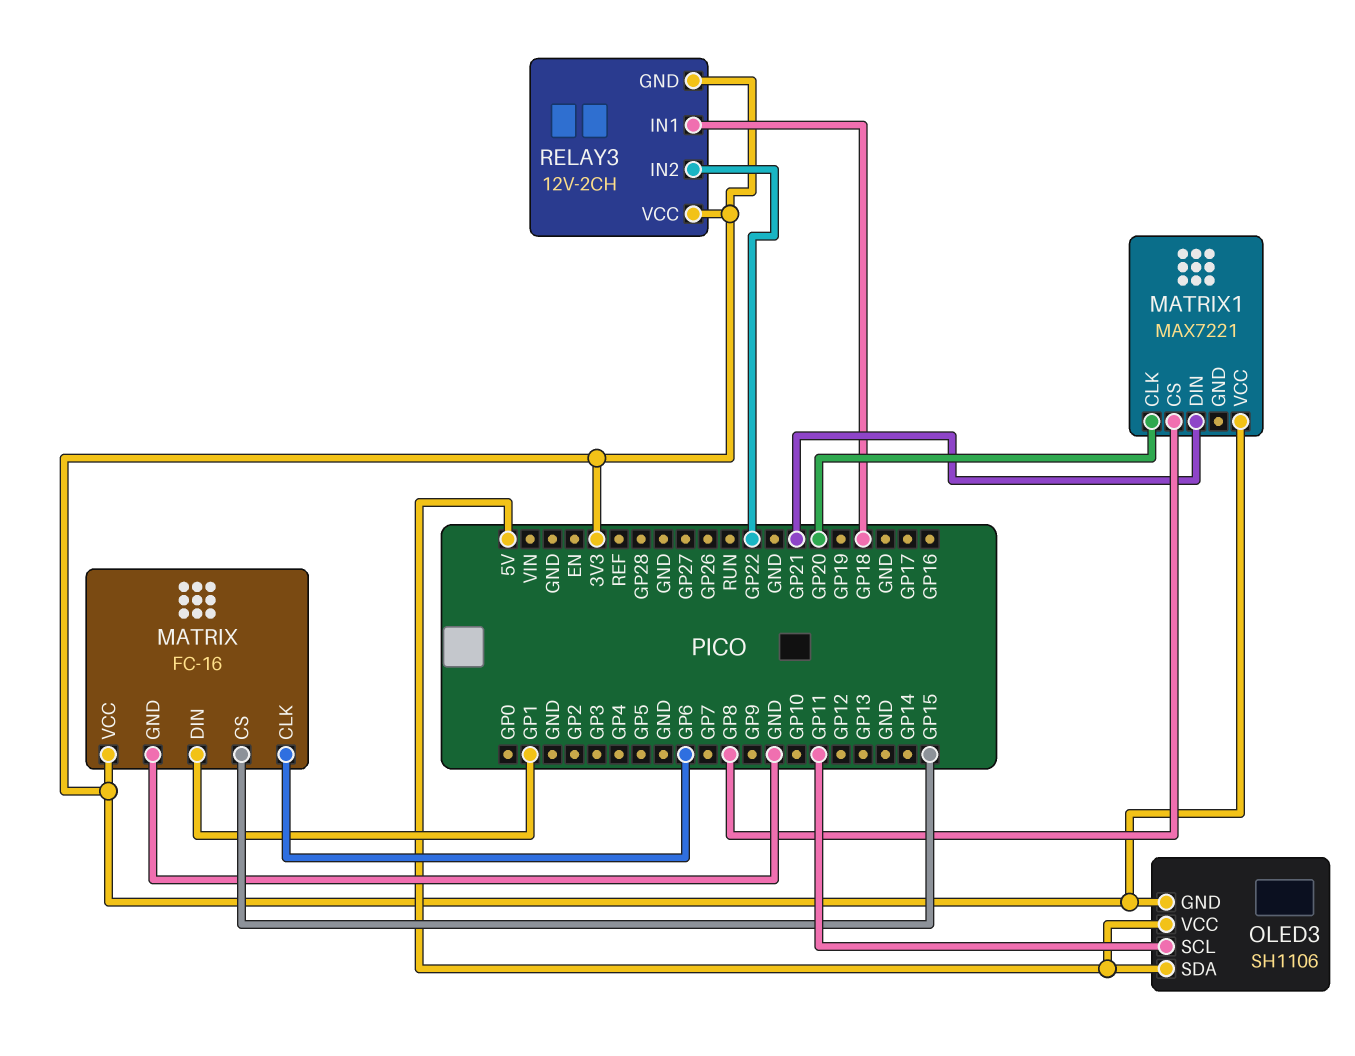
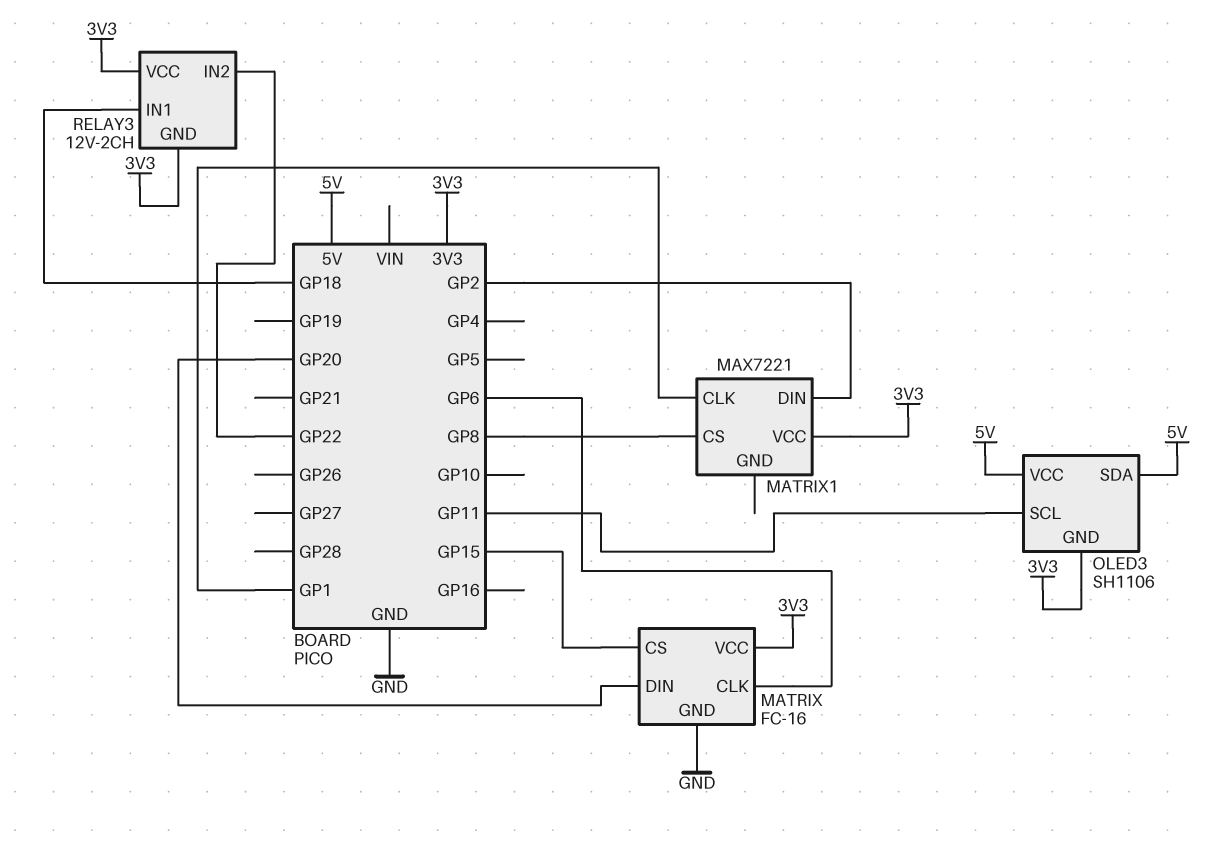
MATRIX pin DIN: GP1 -> GP20
MATRIX1 pin CLK: GP20 -> GP1
MATRIX1 pin DIN: GP21 -> GP2

